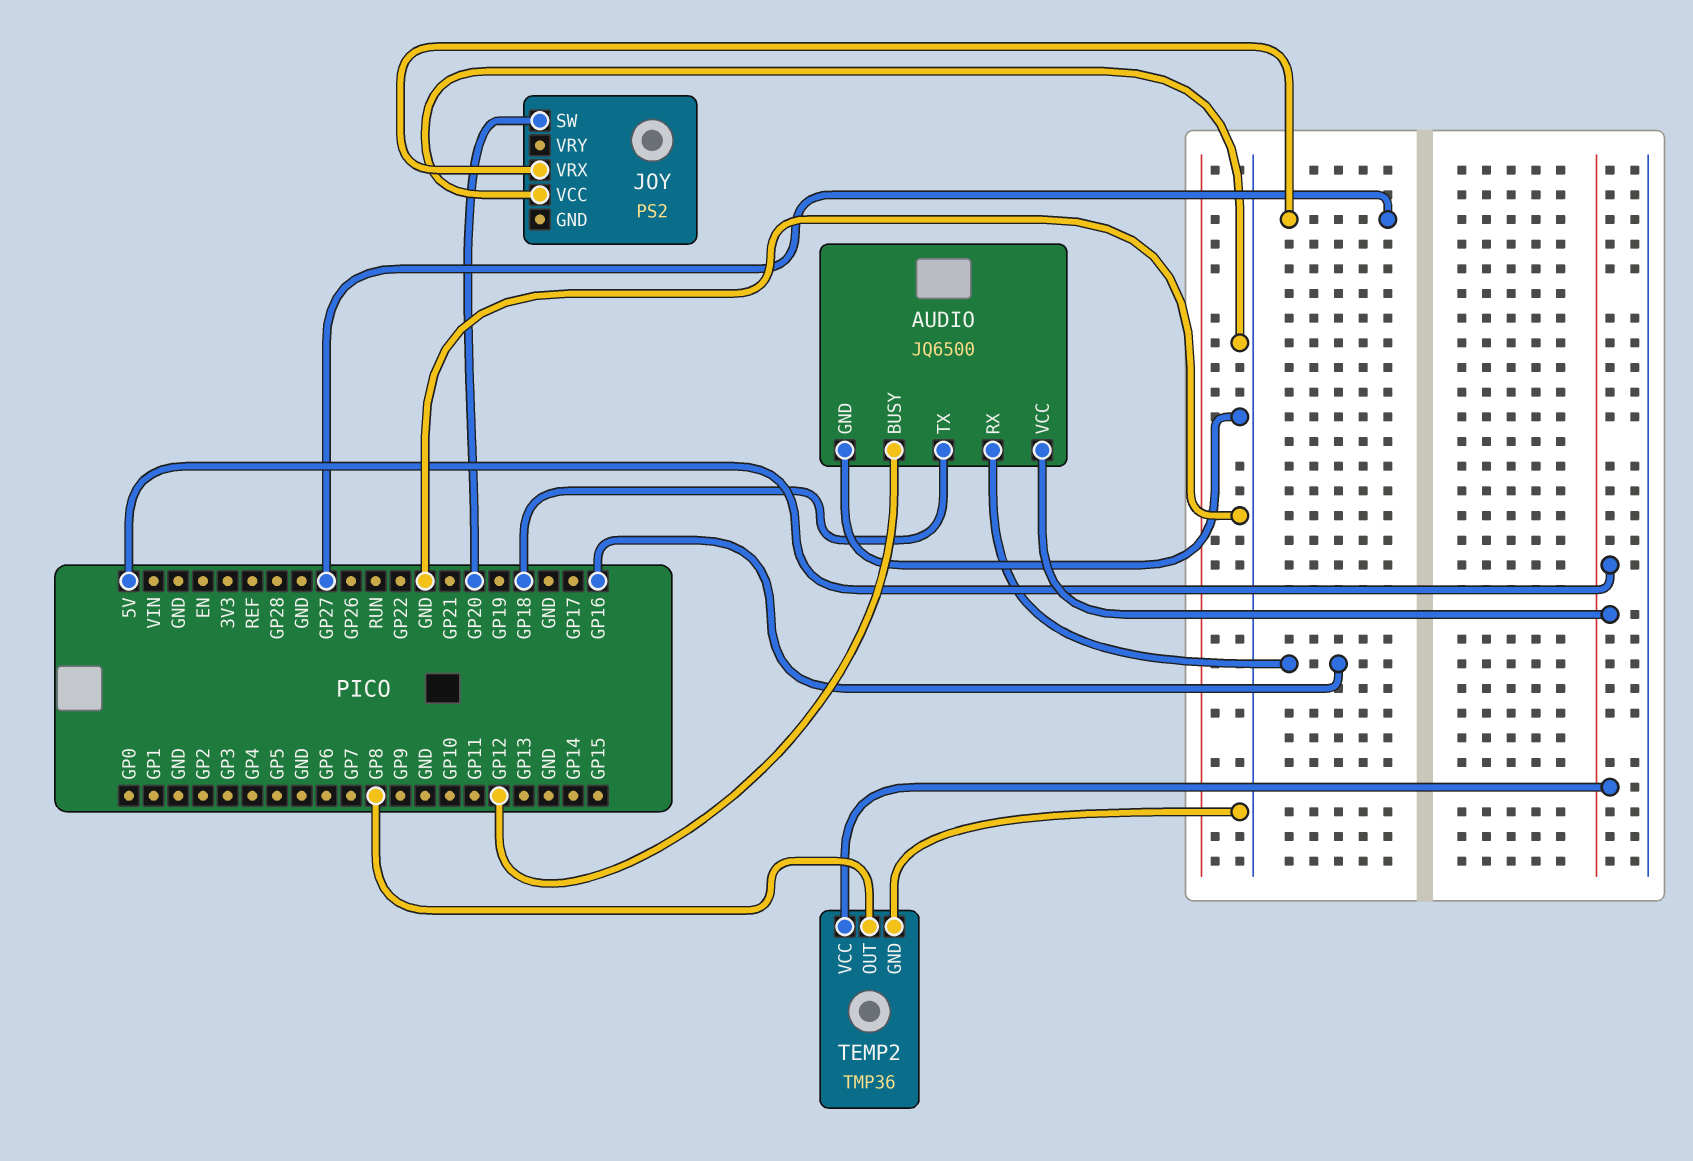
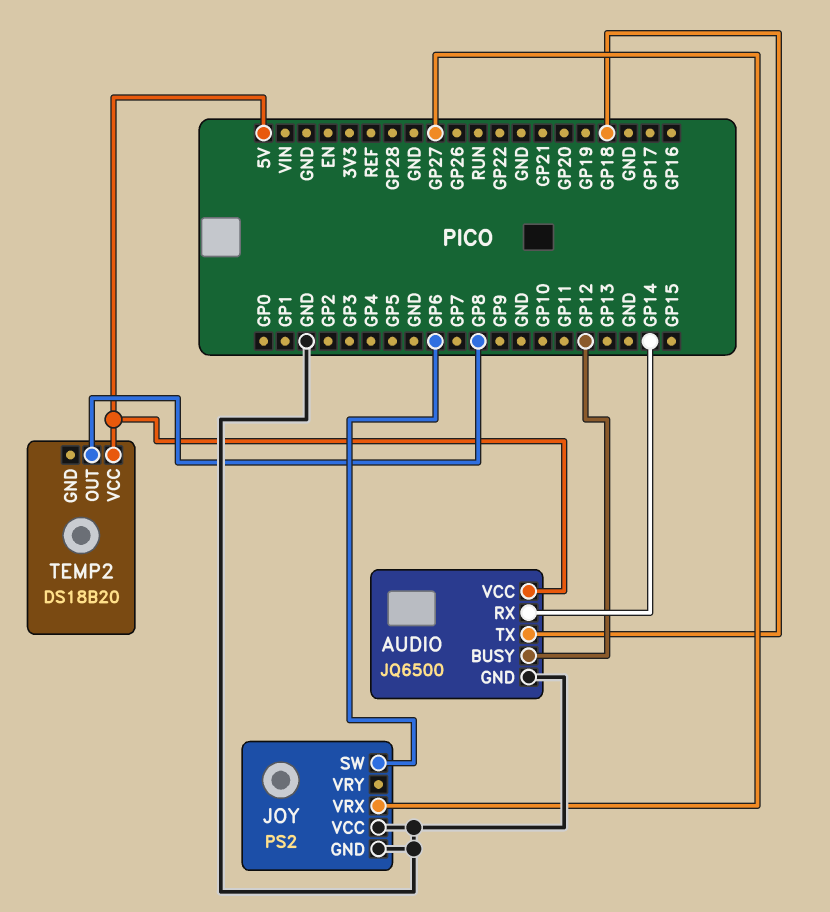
AUDIO pin RX: GP16 -> GP14
JOY pin GND: none -> GND
JOY pin SW: GP20 -> GP6
TEMP2: TMP36 -> DS18B20
TEMP2 pin GND: GND -> none

